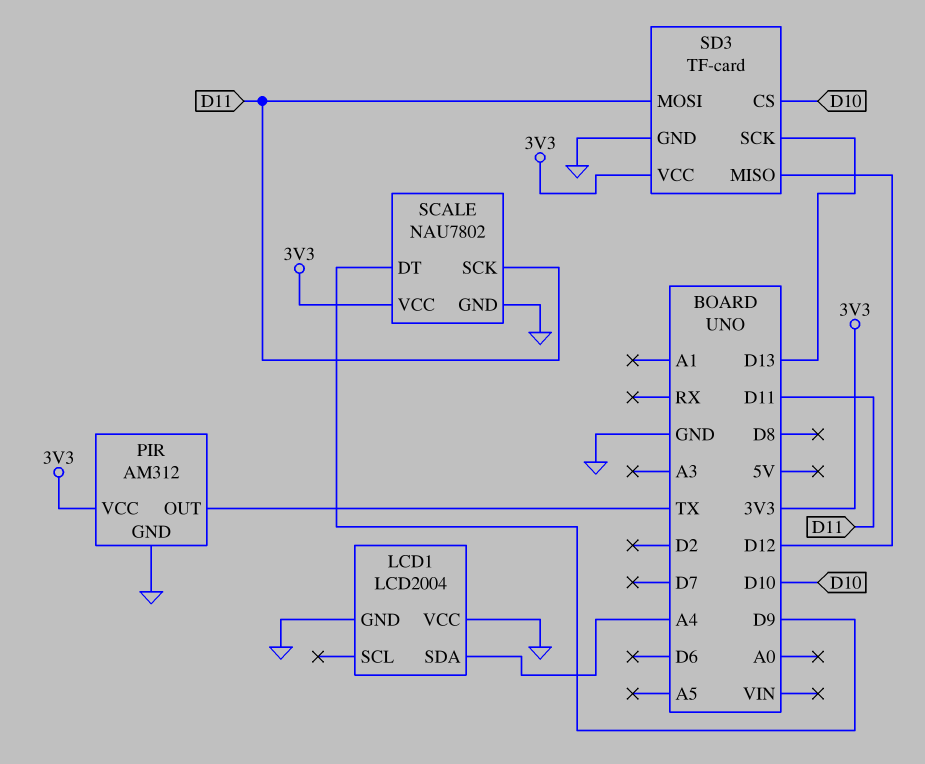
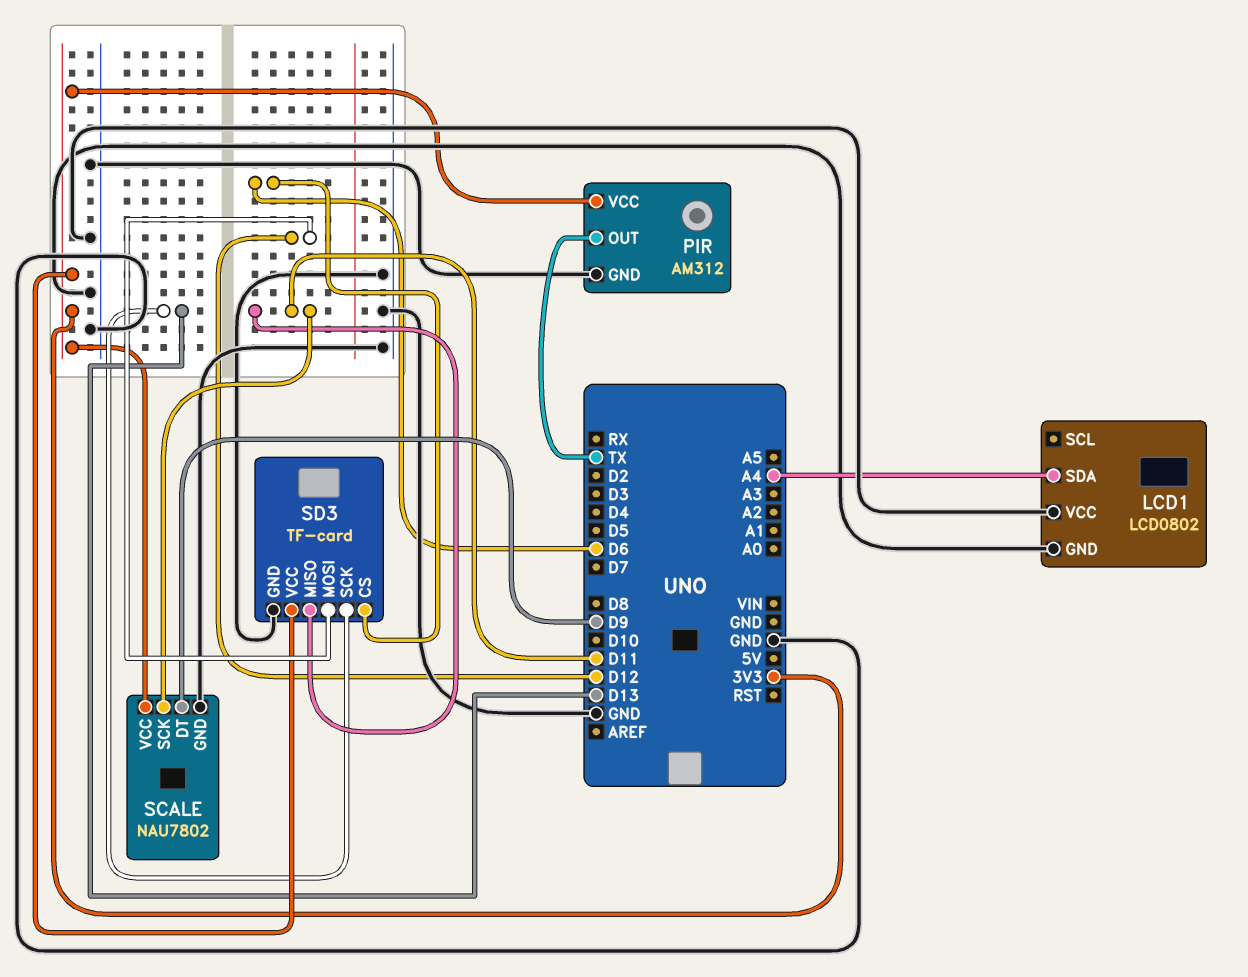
LCD1: LCD2004 -> LCD0802
SD3 pin CS: D10 -> D6
SD3 pin MISO: D12 -> D11
SD3 pin MOSI: D11 -> D12

